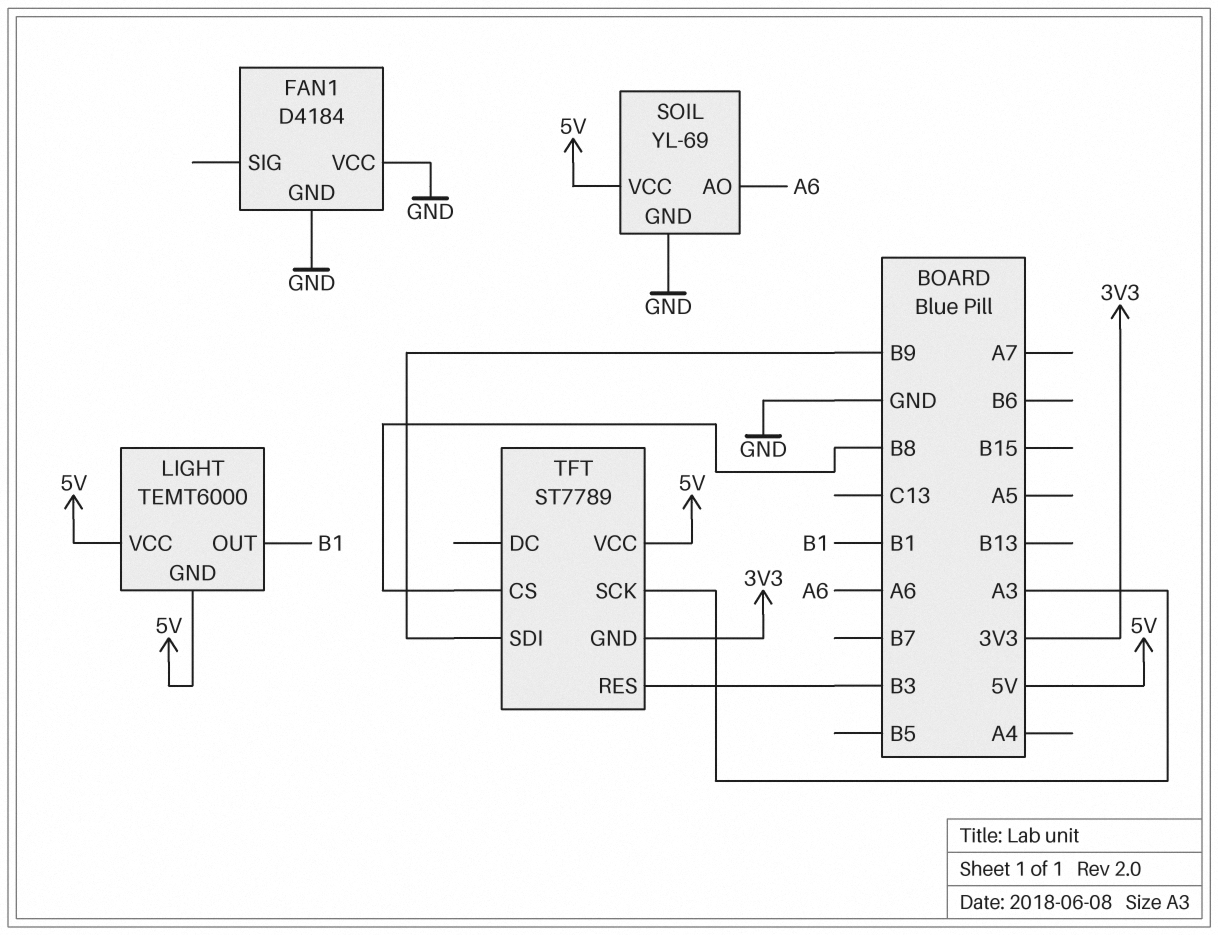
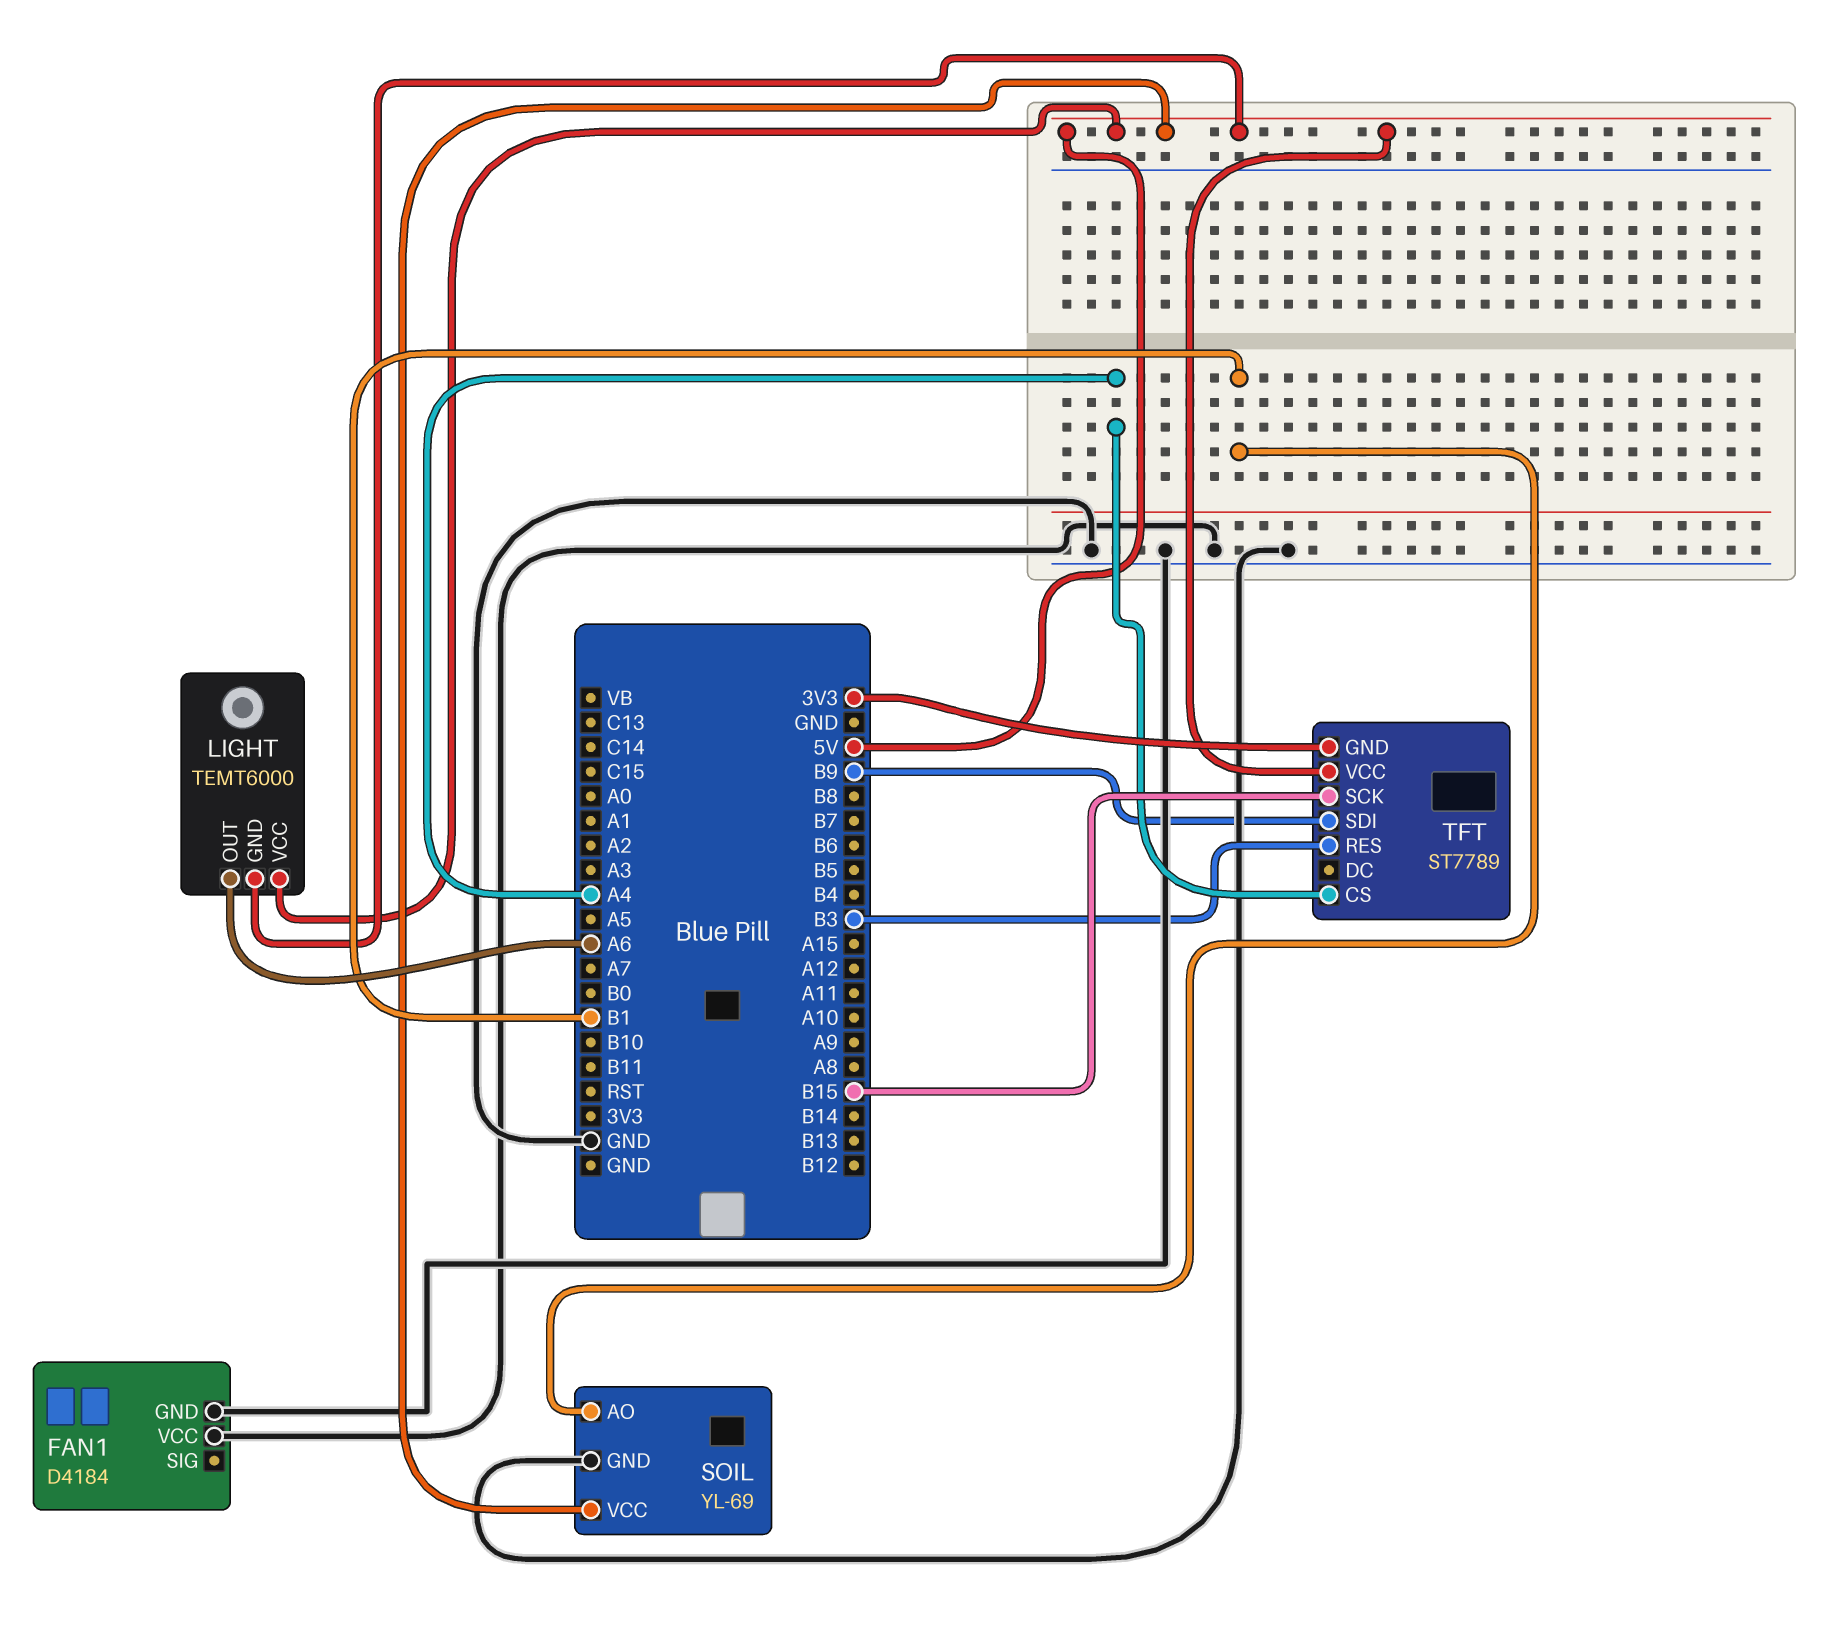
LIGHT pin OUT: B1 -> A6
SOIL pin AO: A6 -> B1
TFT pin CS: B8 -> A4
TFT pin SCK: A3 -> B15

